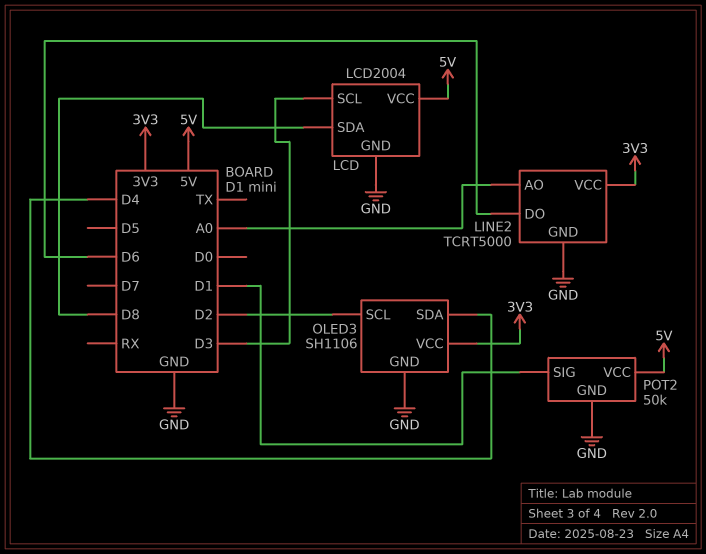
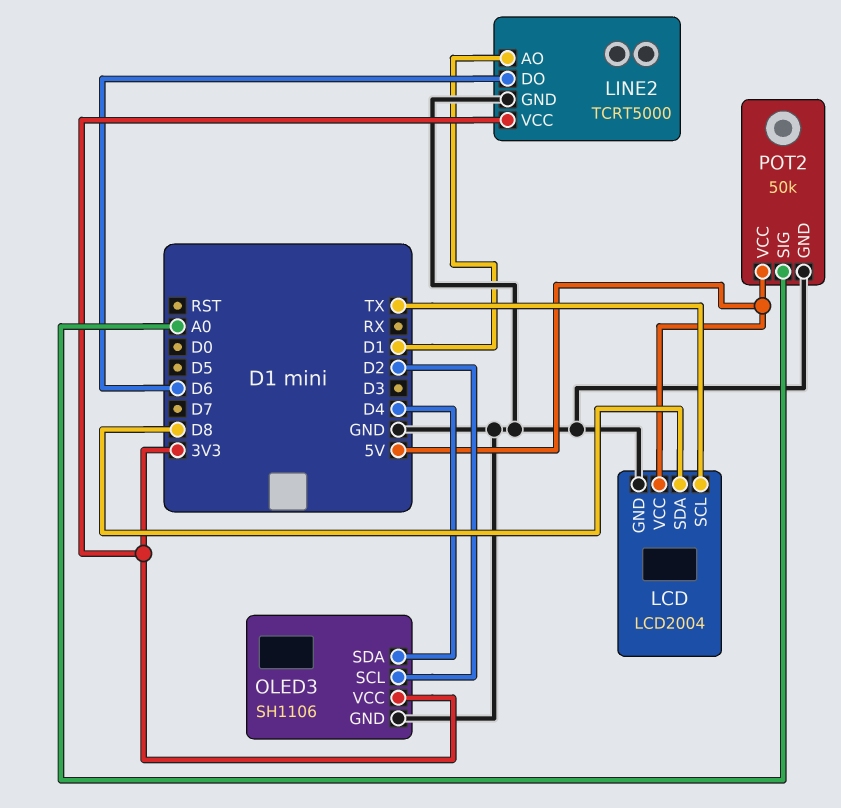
LCD pin SCL: D3 -> TX
LINE2 pin AO: A0 -> D1
POT2 pin SIG: D1 -> A0

